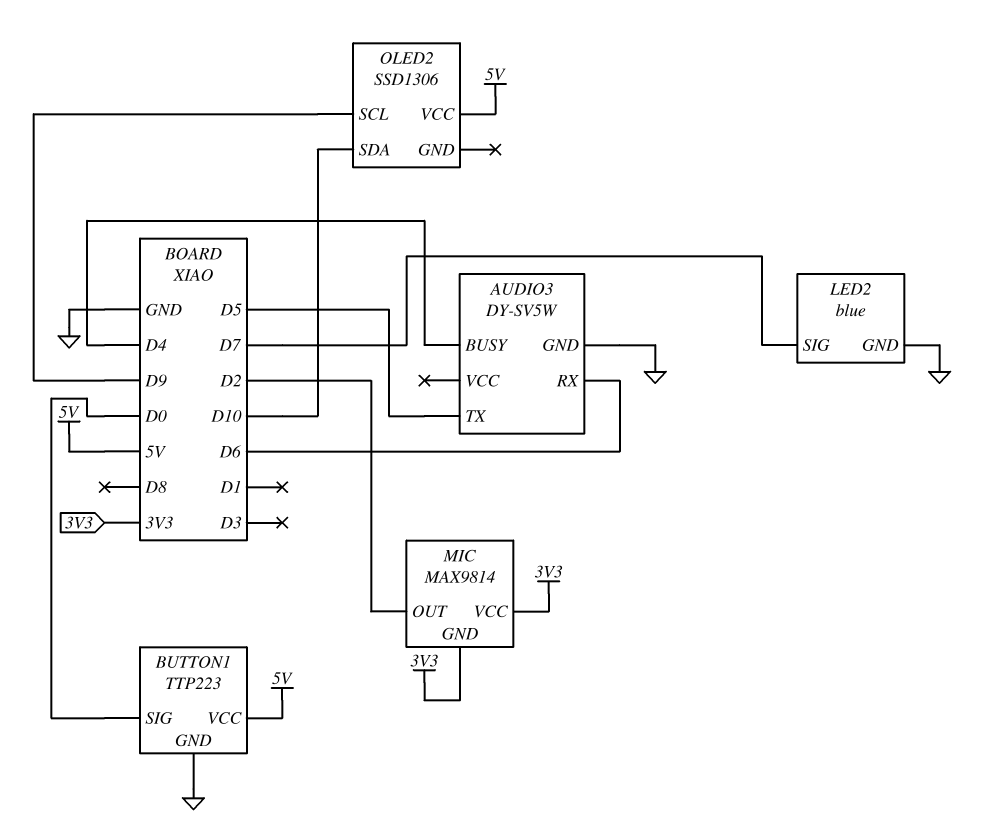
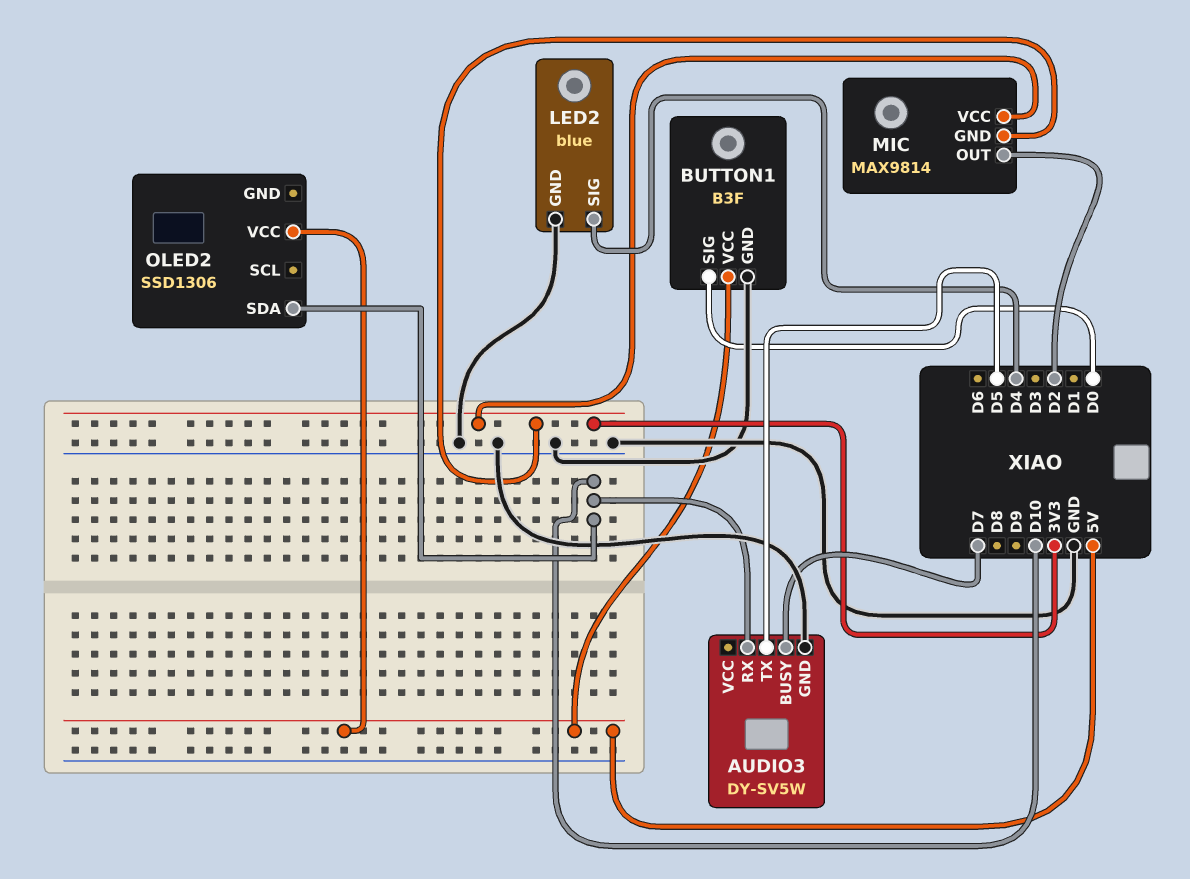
AUDIO3 pin BUSY: D4 -> D7
AUDIO3 pin RX: D6 -> D10
BUTTON1: TTP223 -> B3F
LED2 pin SIG: D7 -> D4
OLED2 pin SCL: D9 -> none

